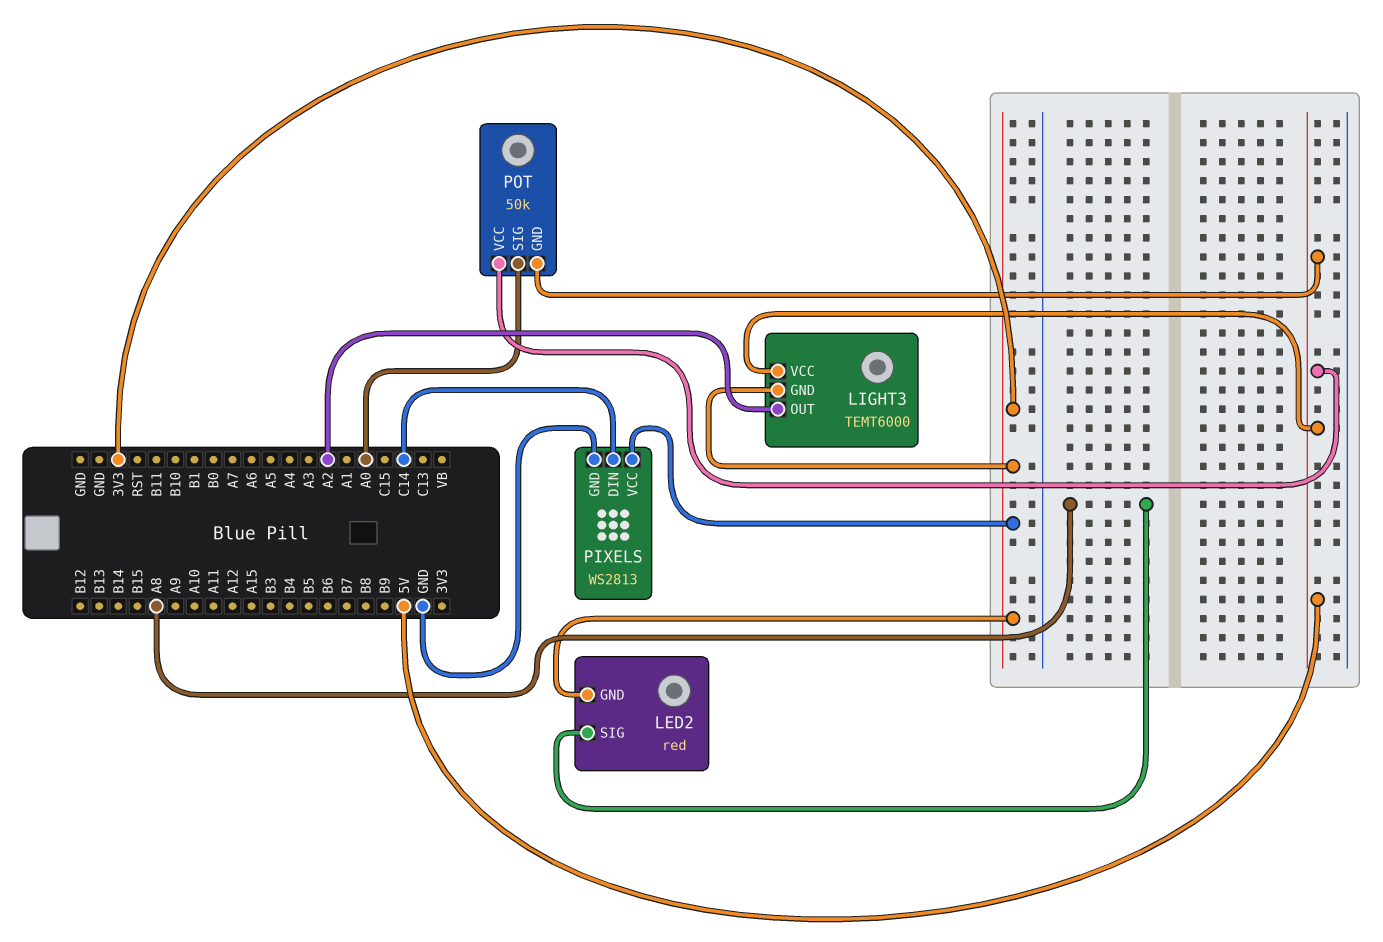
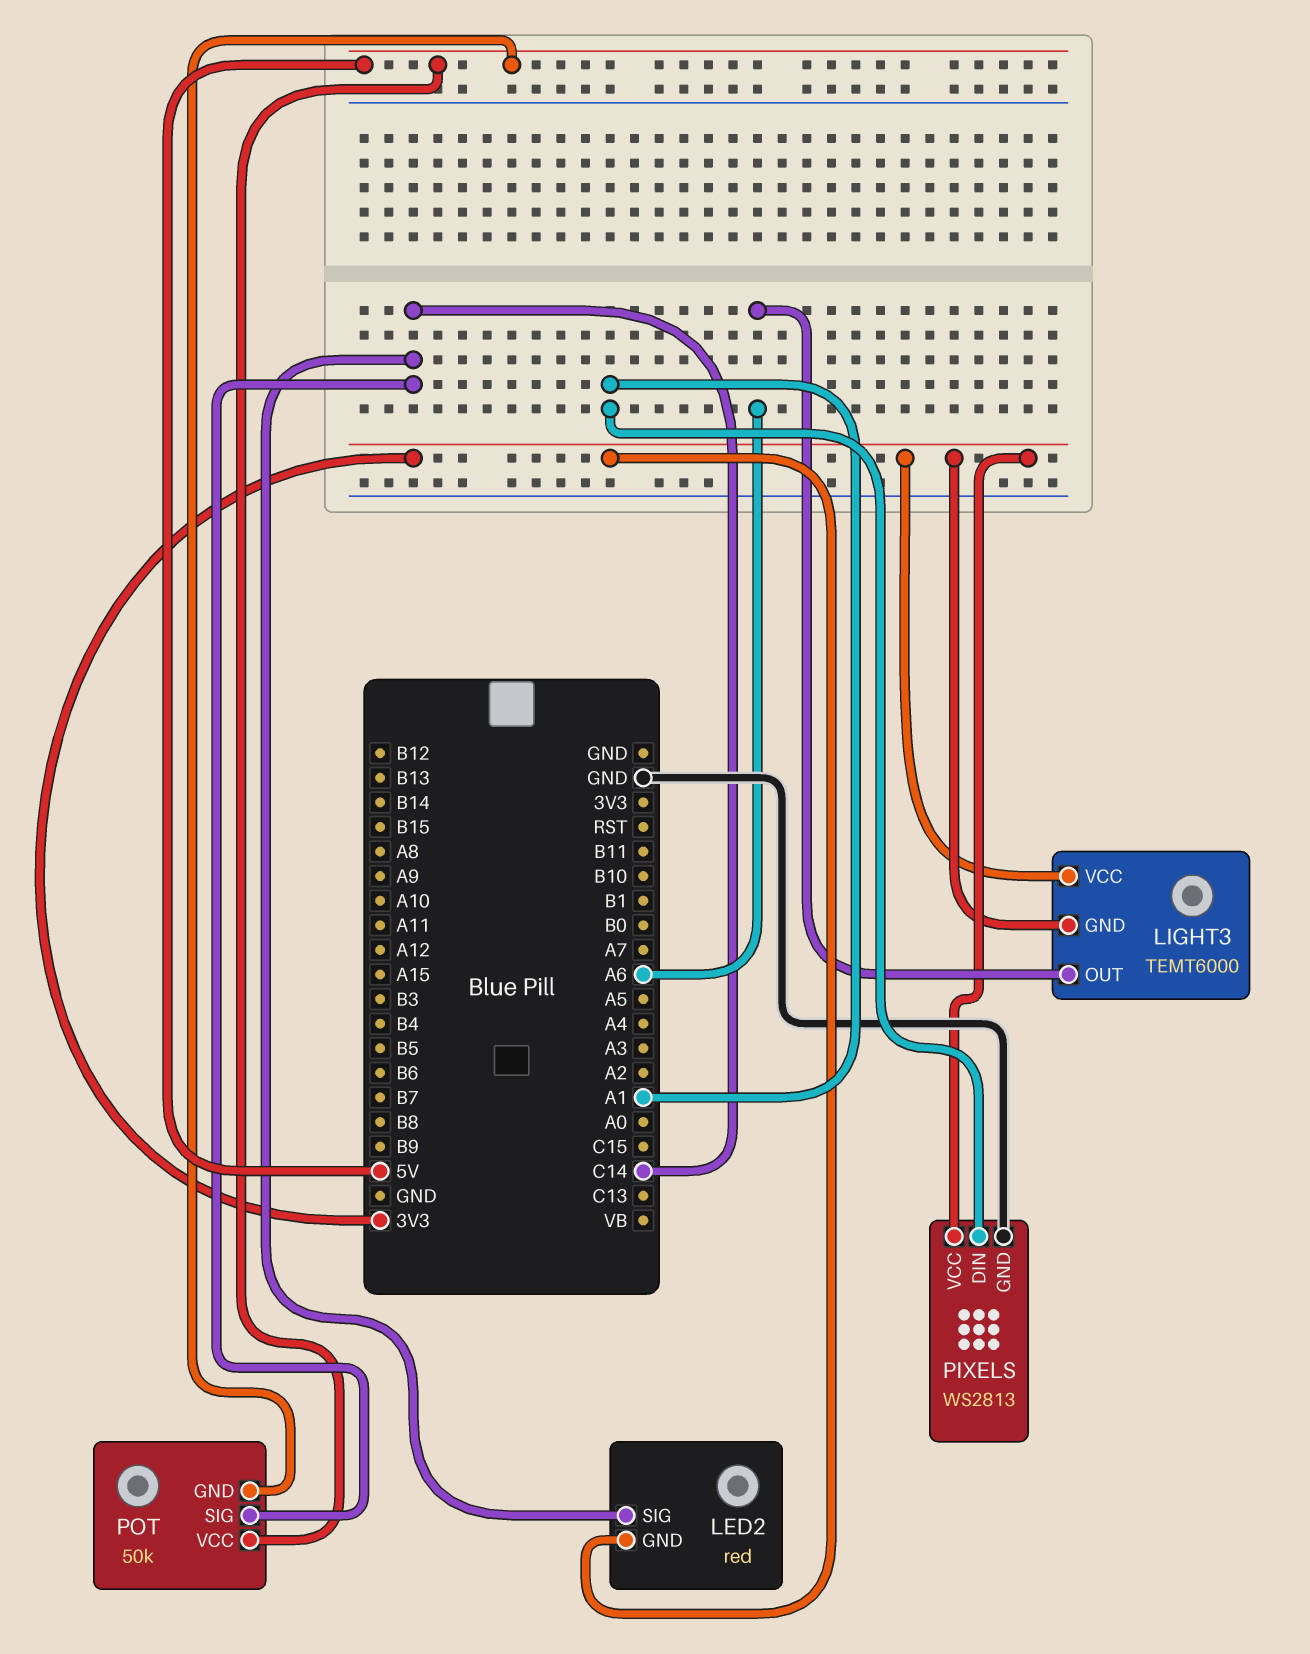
LED2 pin SIG: A8 -> C14
LIGHT3 pin OUT: A2 -> A6
LIGHT3 pin VCC: 5V -> 3V3
PIXELS pin DIN: C14 -> A1
POT pin SIG: A0 -> C14

